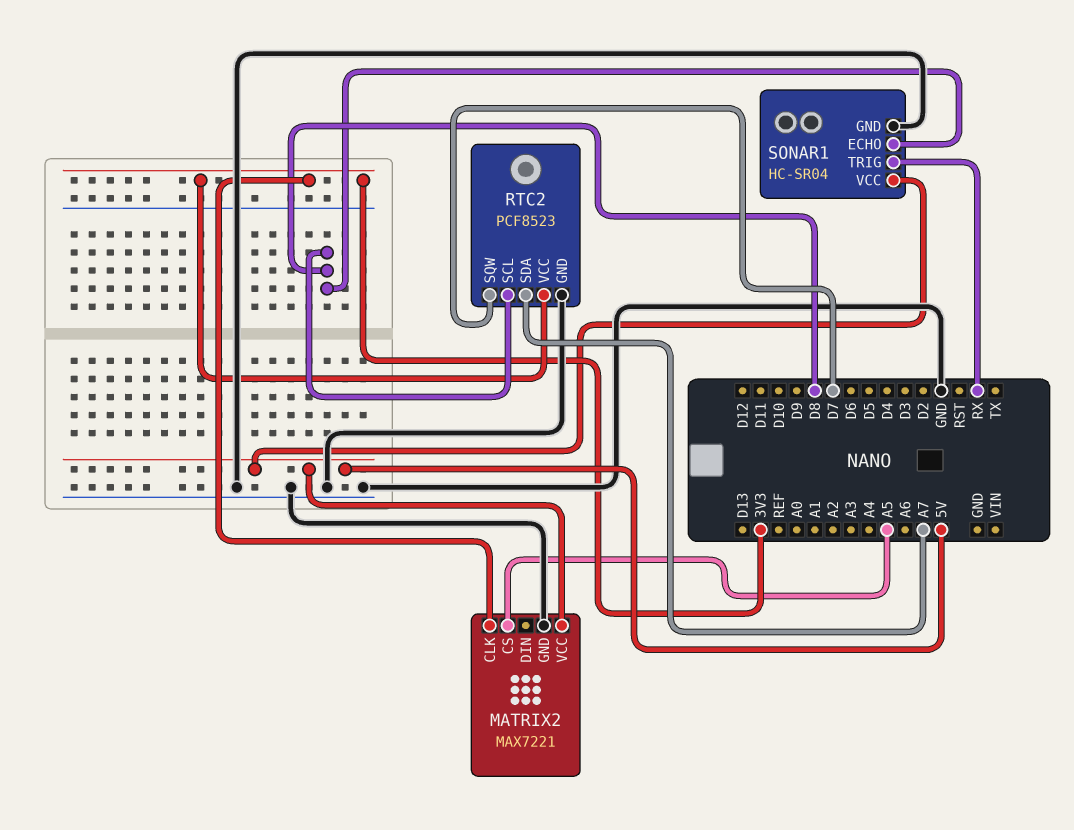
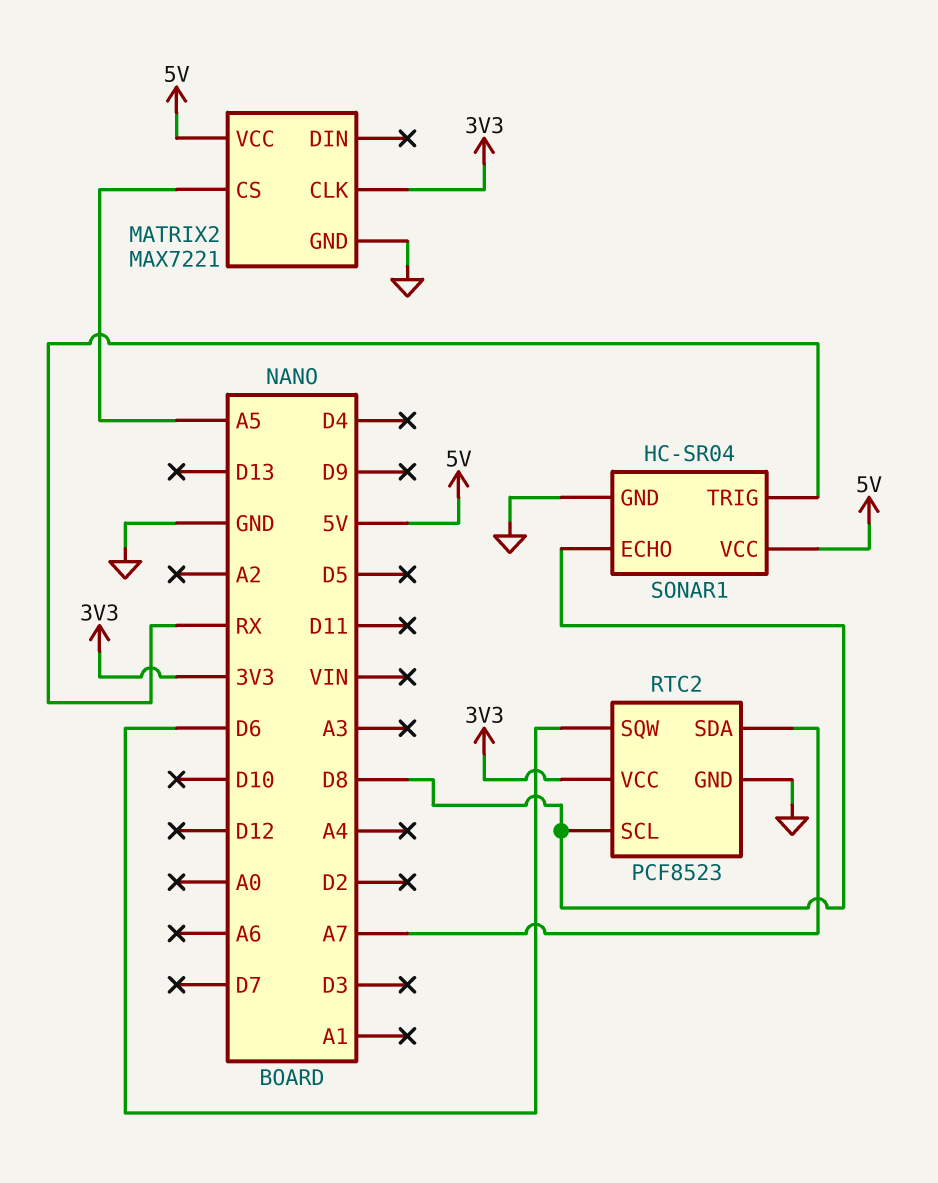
RTC2 pin SQW: D7 -> D6

